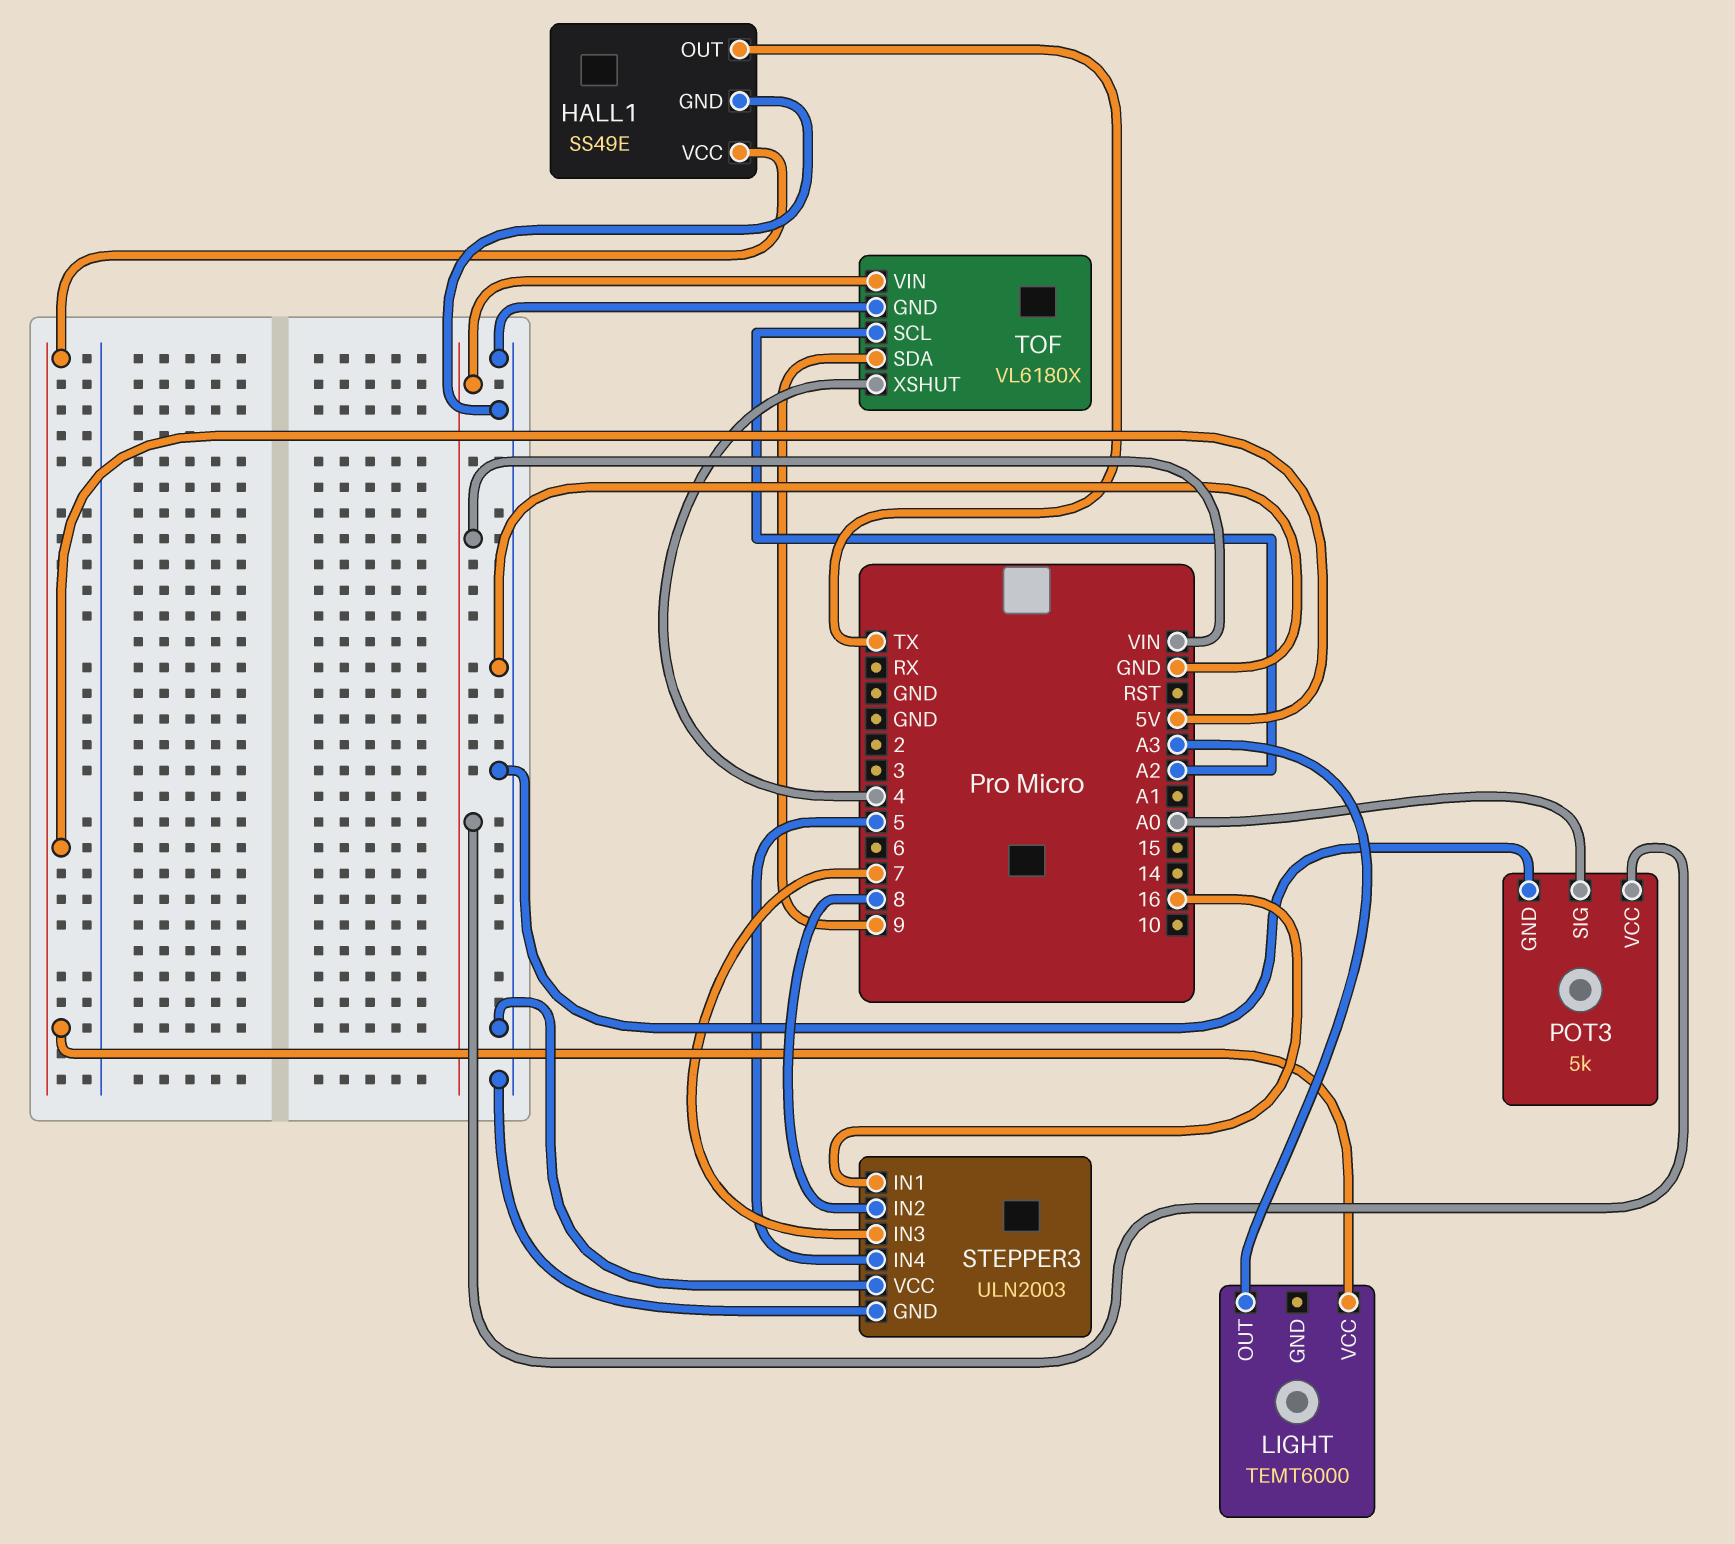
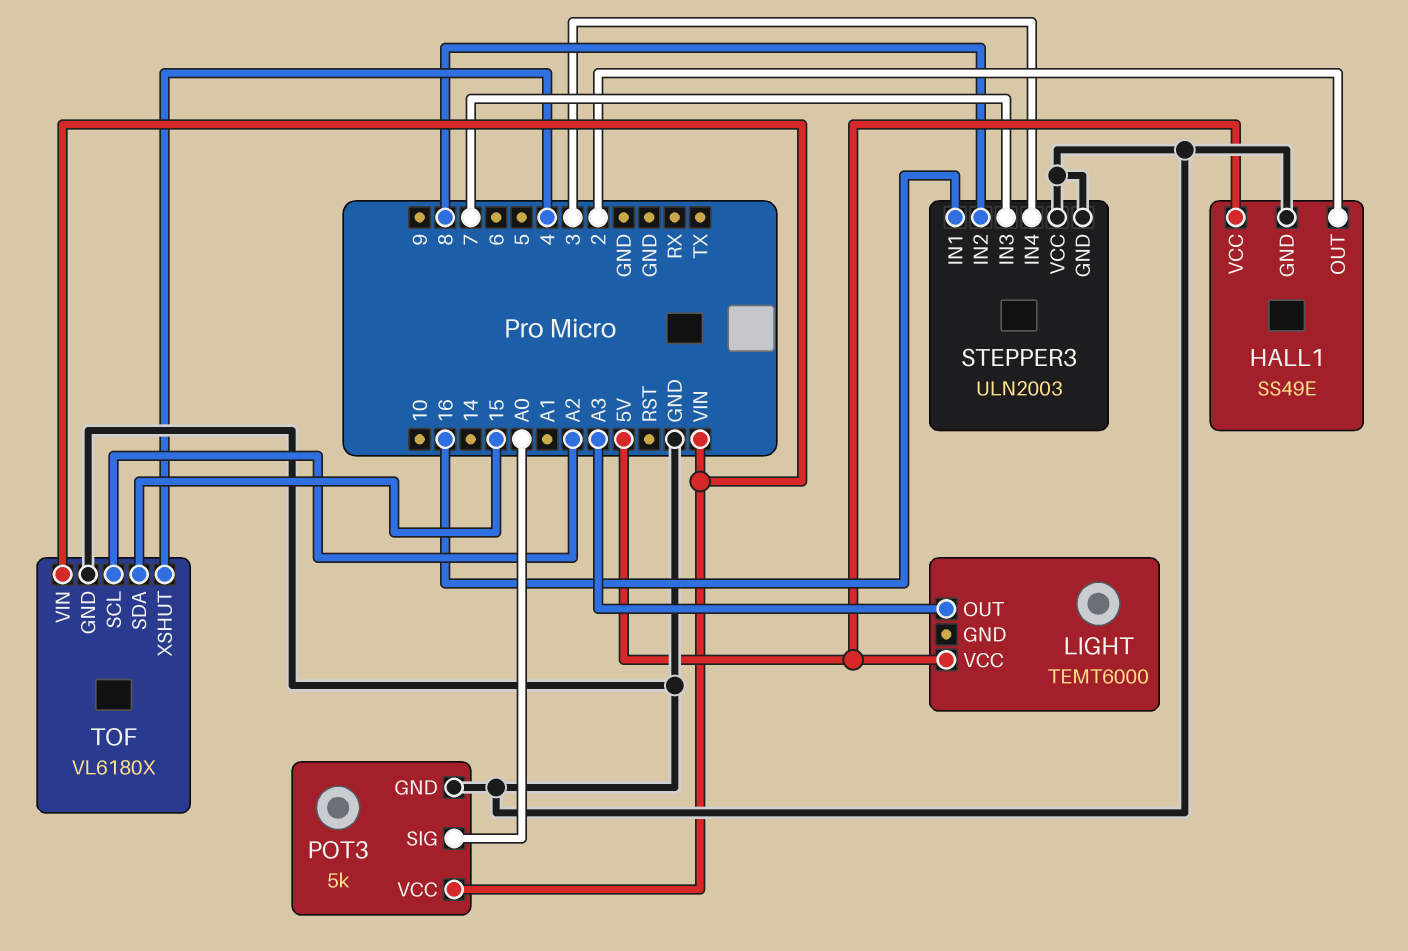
HALL1 pin OUT: TX -> 2
STEPPER3 pin IN4: 5 -> 3
TOF pin SDA: 9 -> 15

